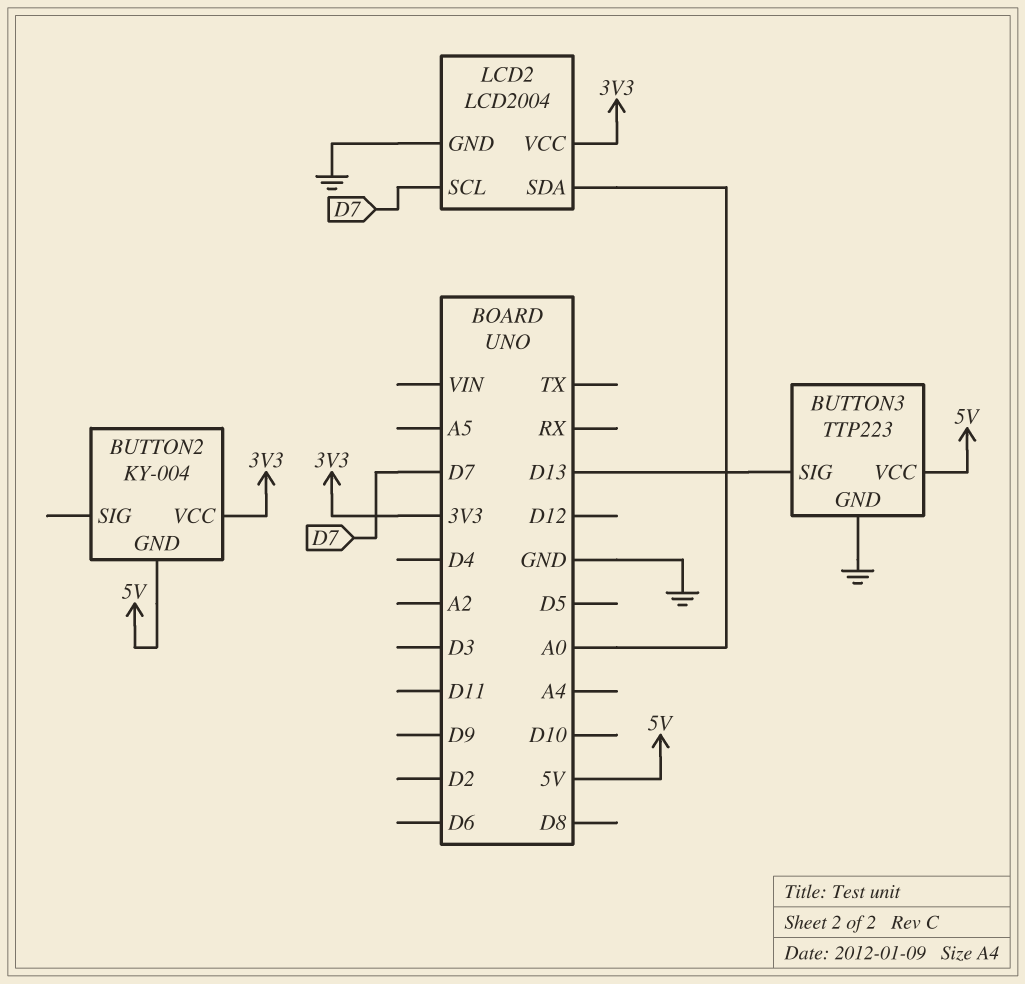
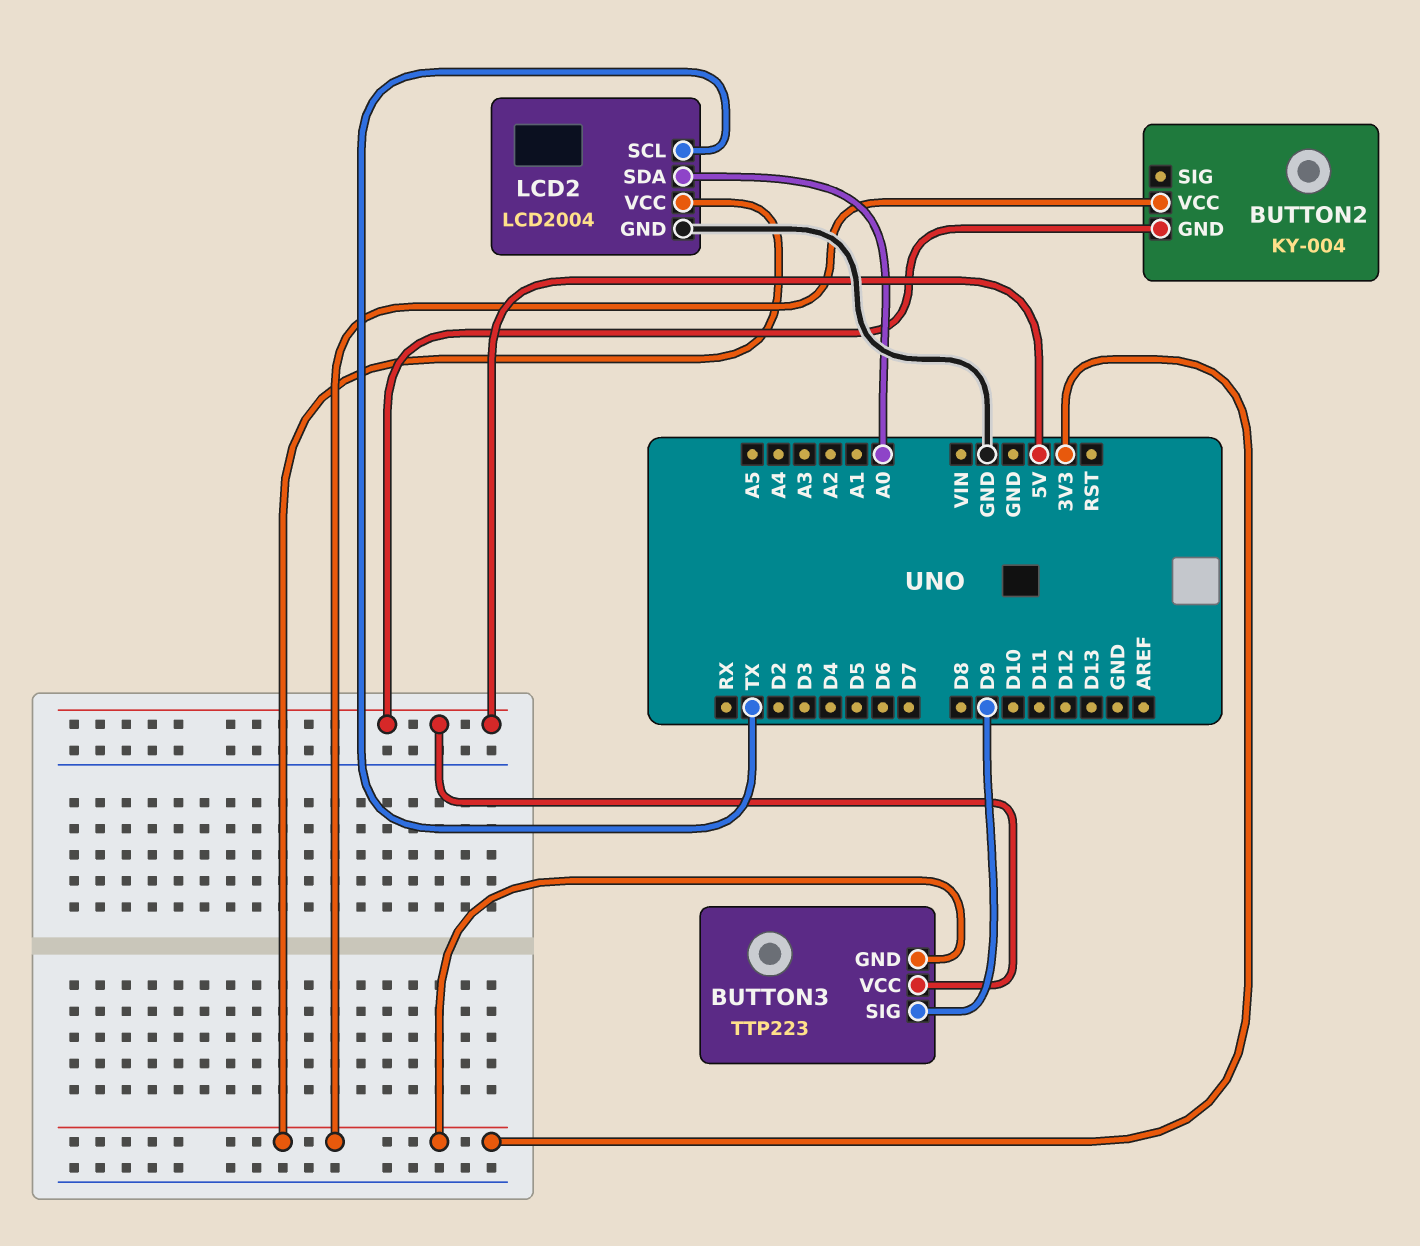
BUTTON3 pin GND: GND -> 3V3
BUTTON3 pin SIG: D13 -> D9
LCD2 pin SCL: D7 -> TX

